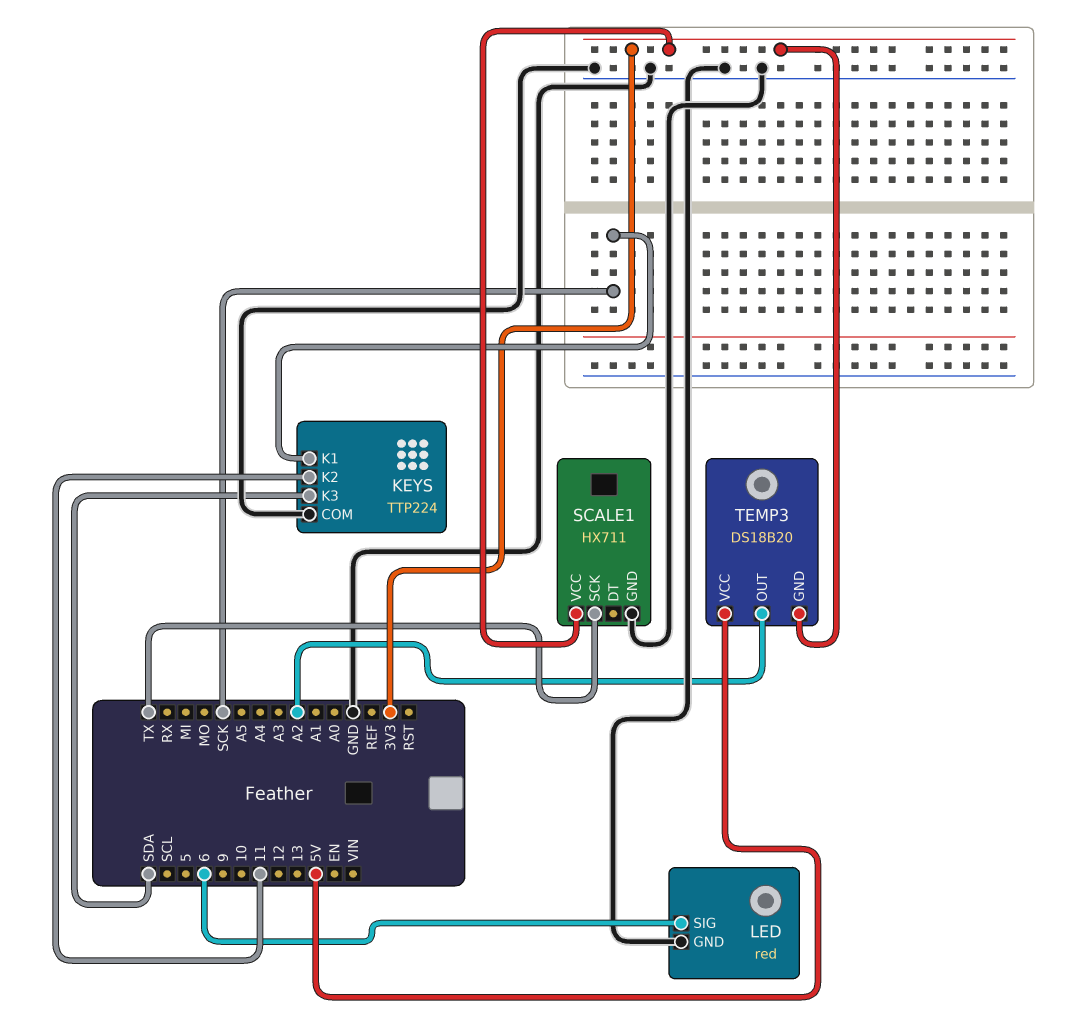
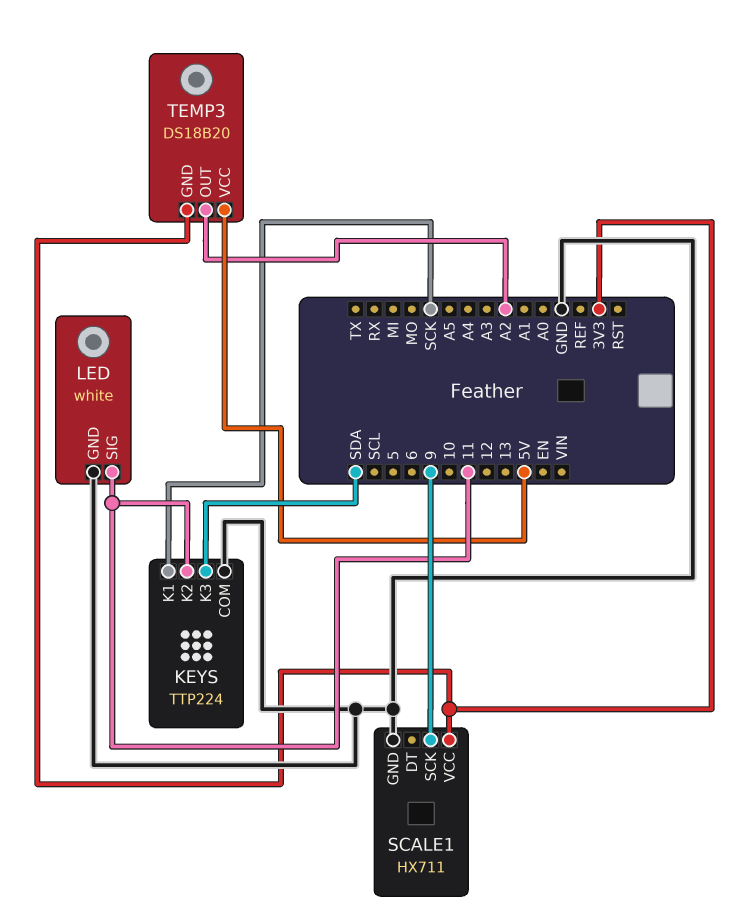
LED: red -> white
LED pin SIG: 6 -> 11
SCALE1 pin SCK: TX -> 9

